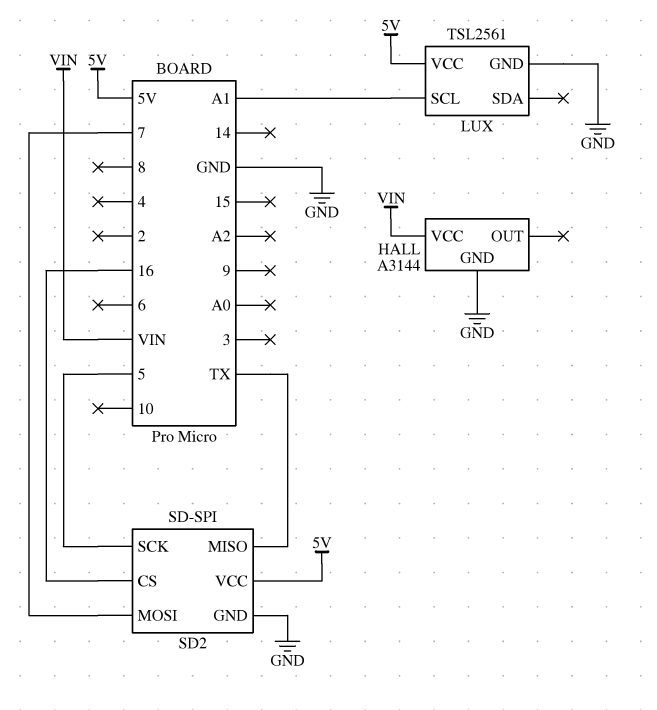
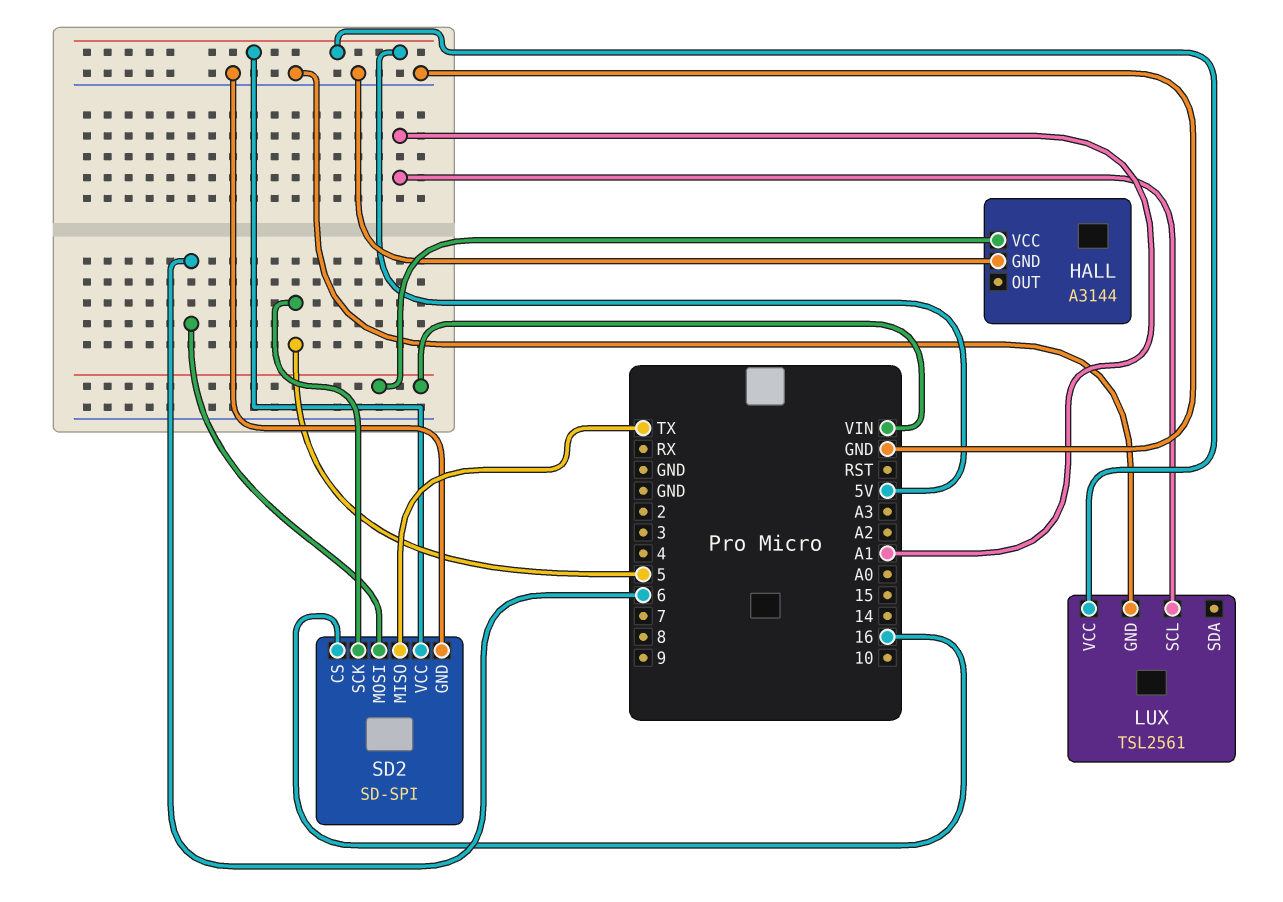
SD2 pin MOSI: 7 -> 6

